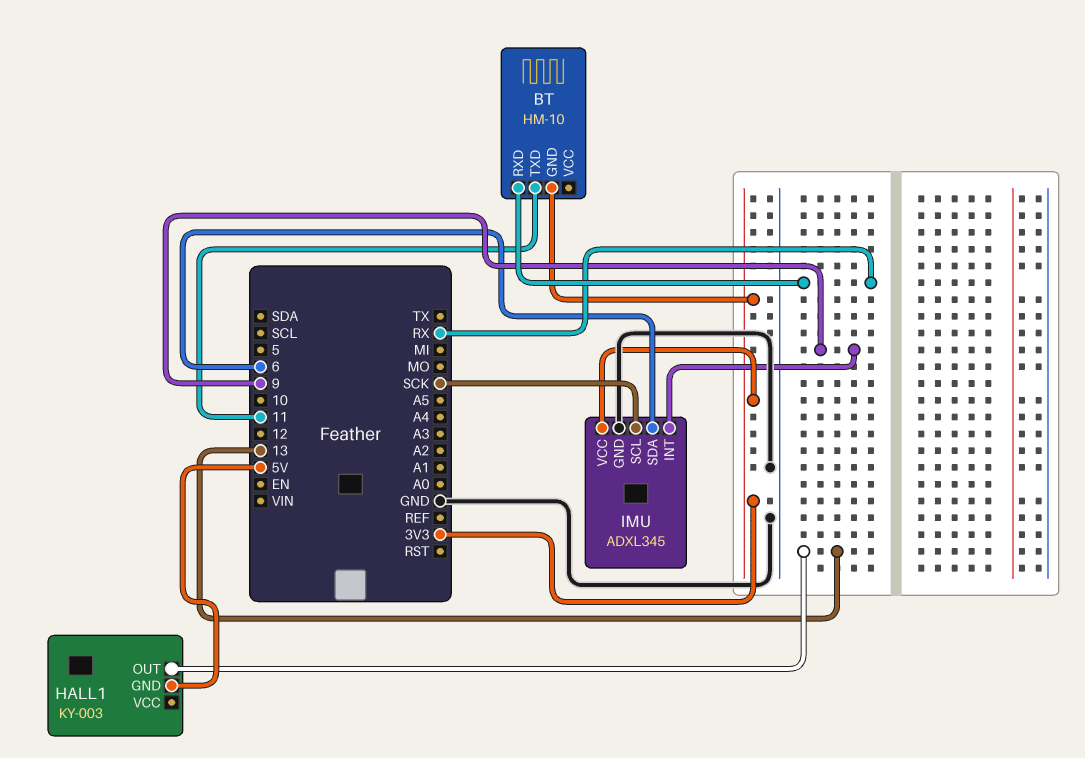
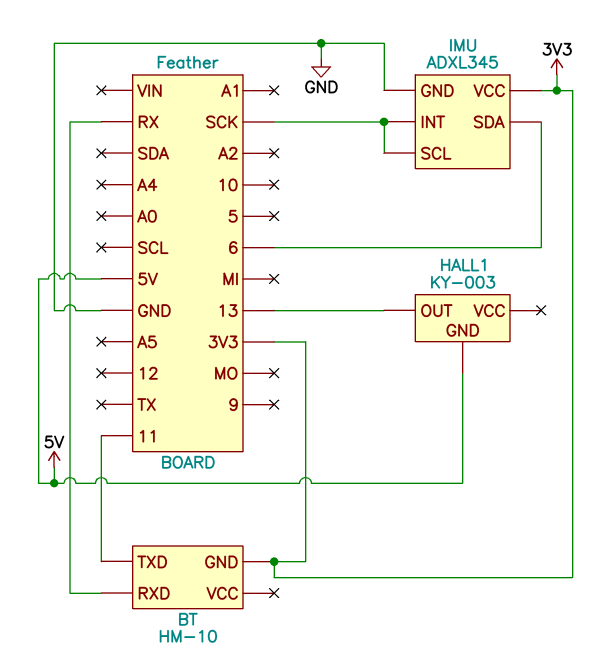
IMU pin INT: 9 -> SCK

